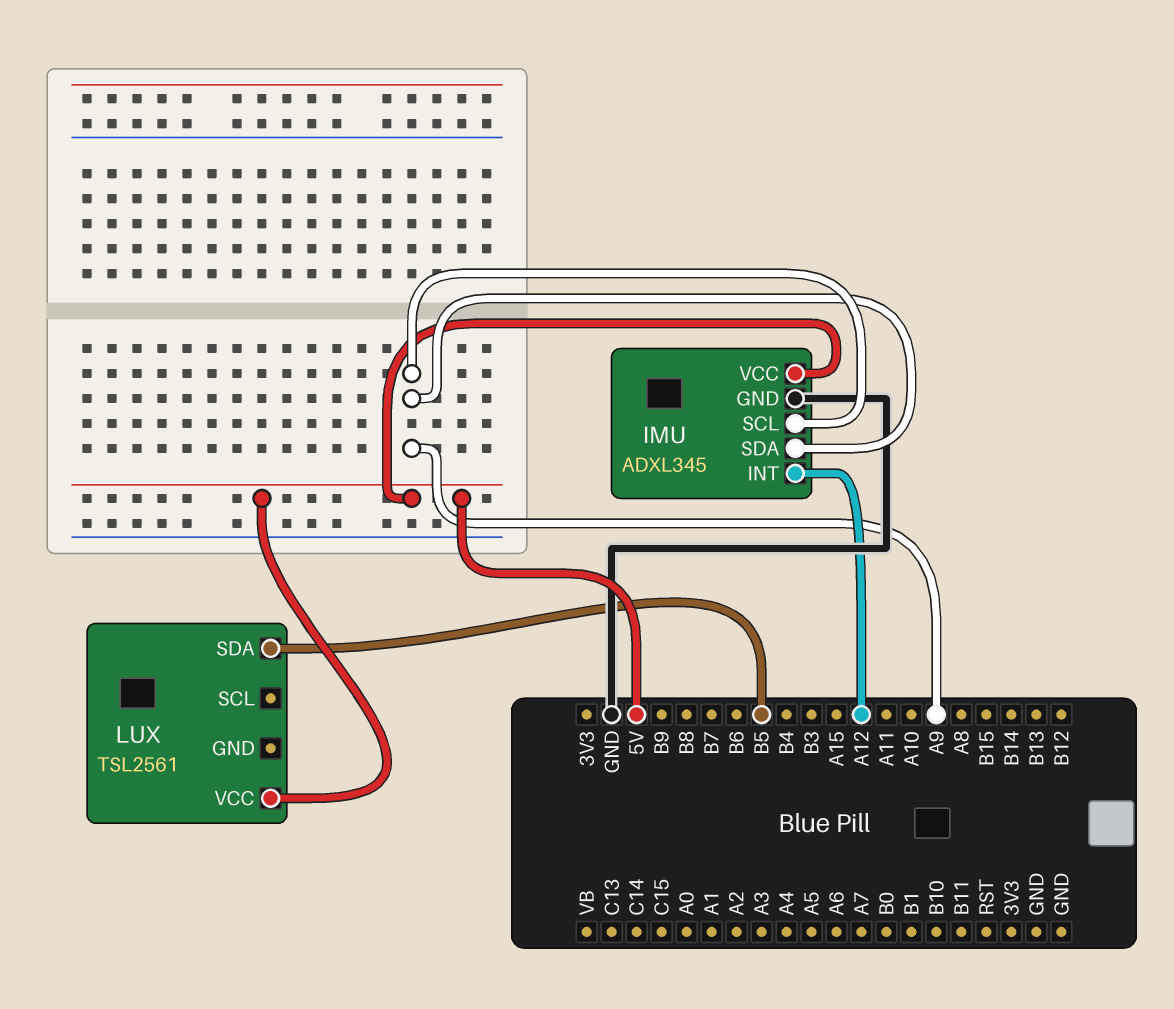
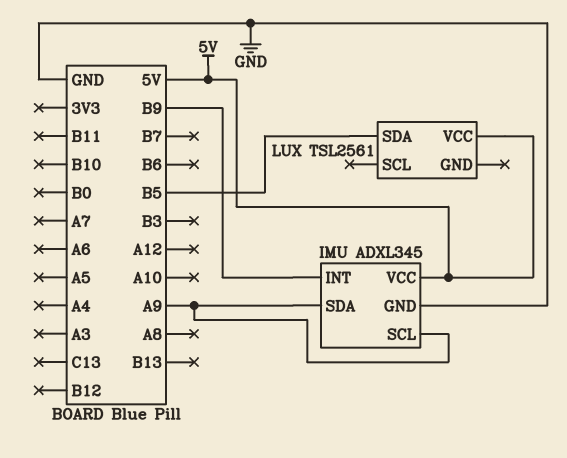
IMU pin INT: A12 -> B9

